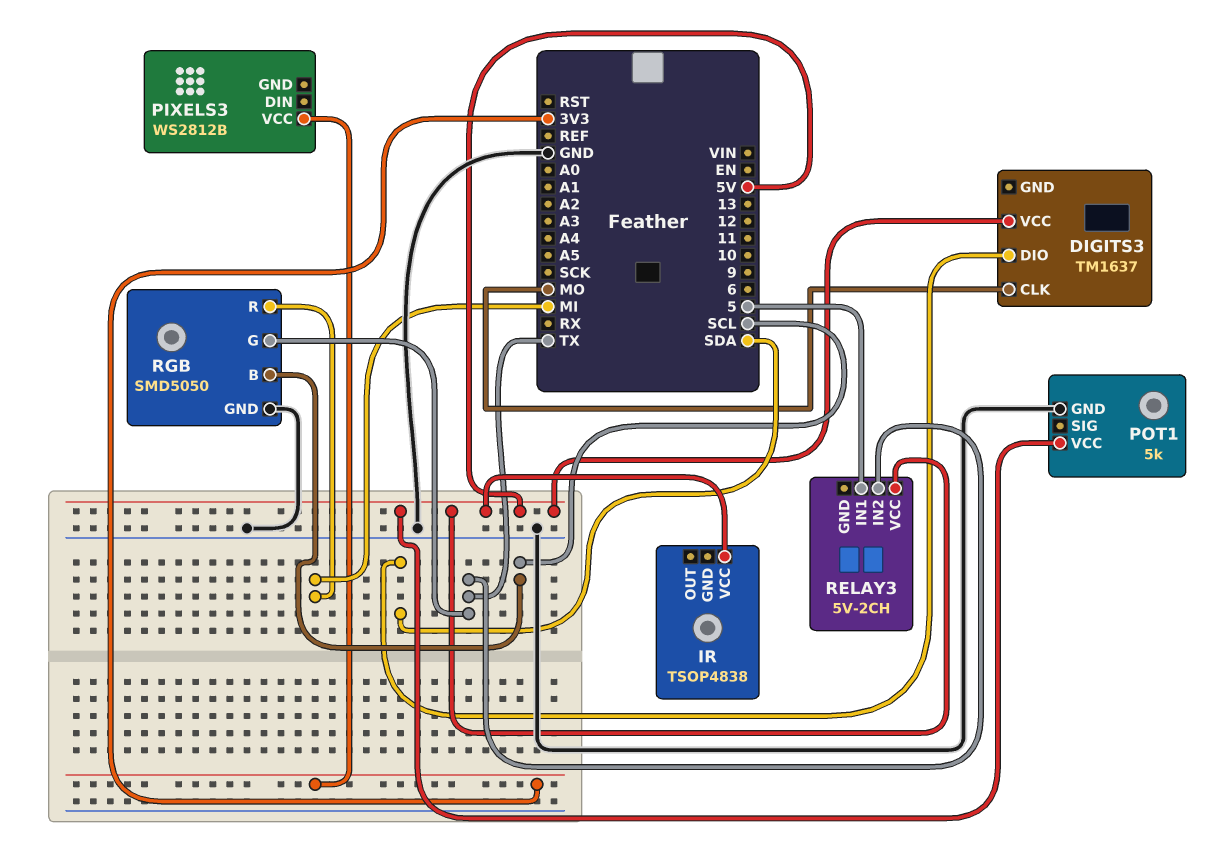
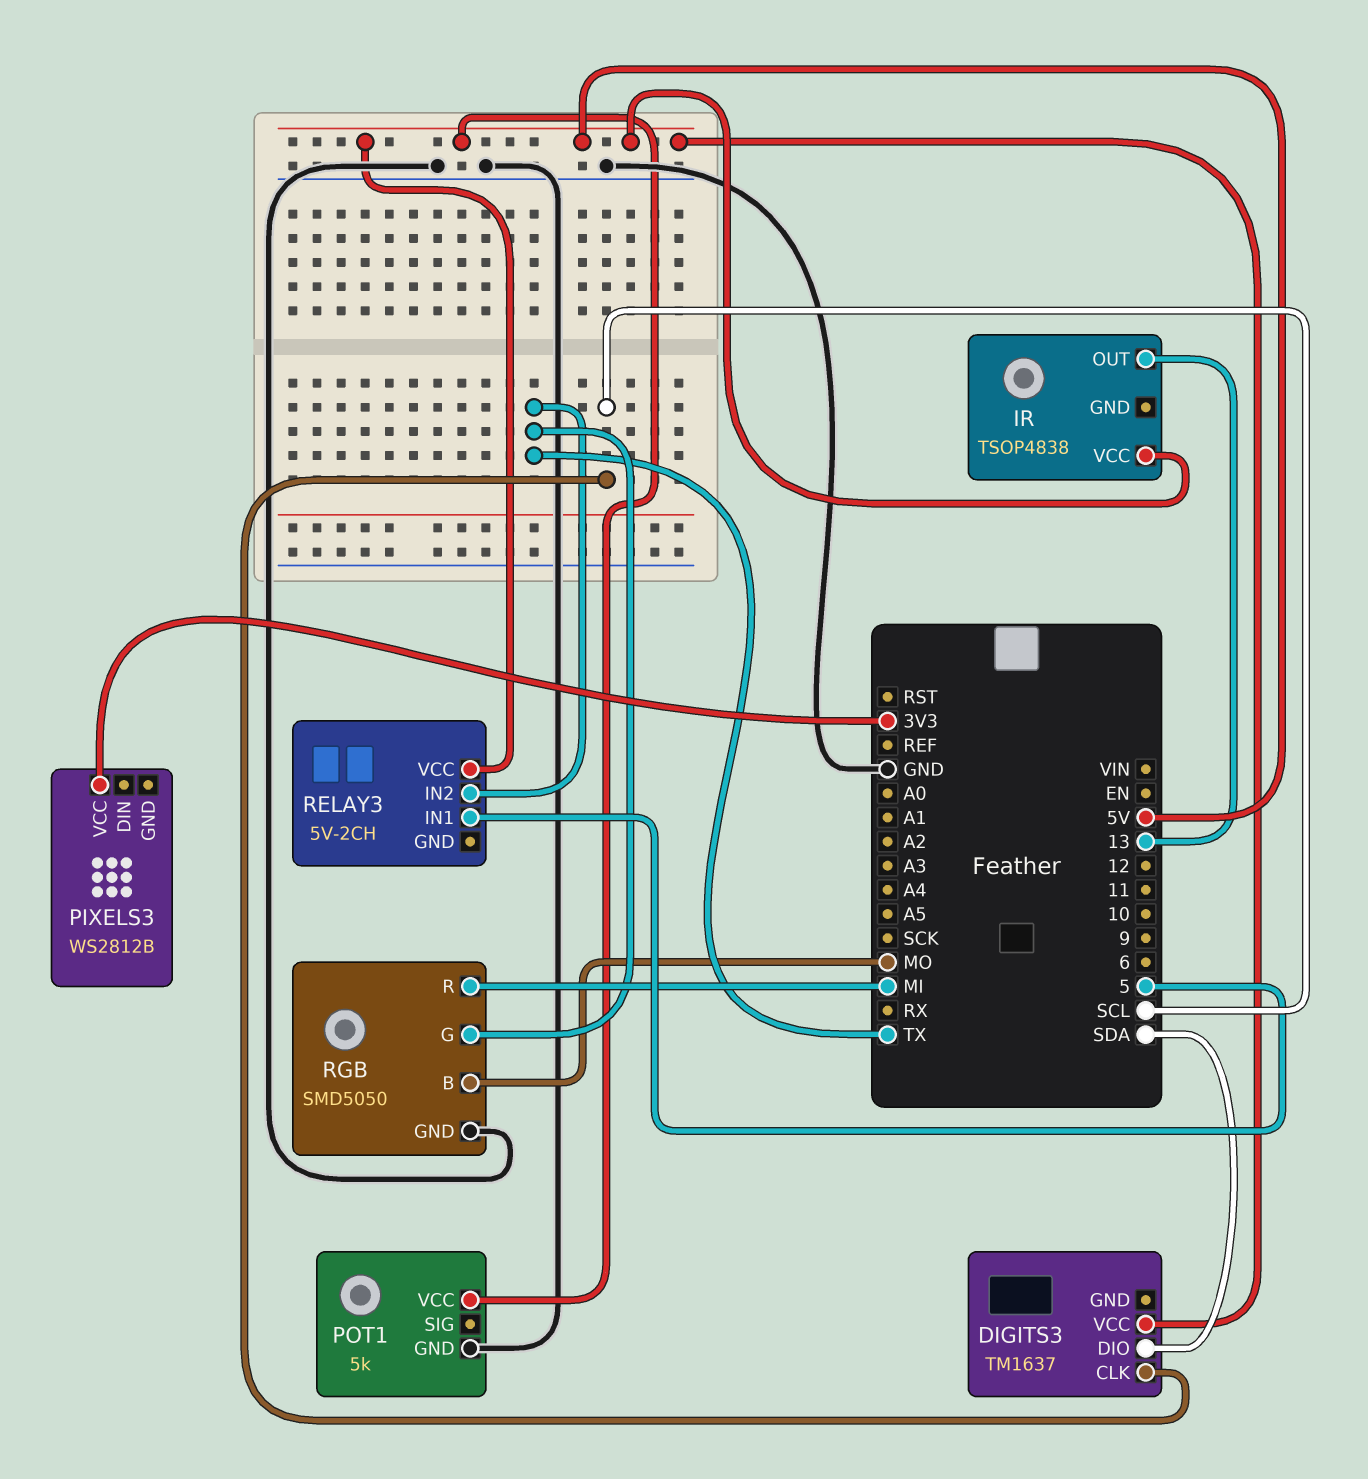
DIGITS3 pin CLK: MO -> SCL
IR pin OUT: none -> 13
RGB pin B: SCL -> MO

